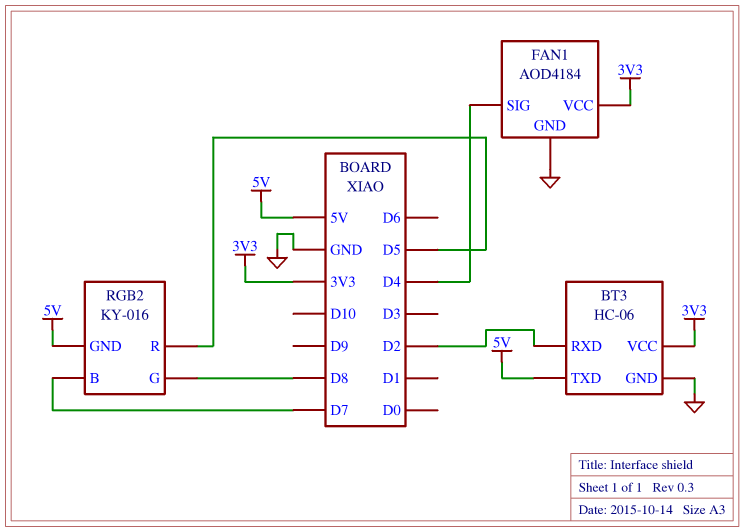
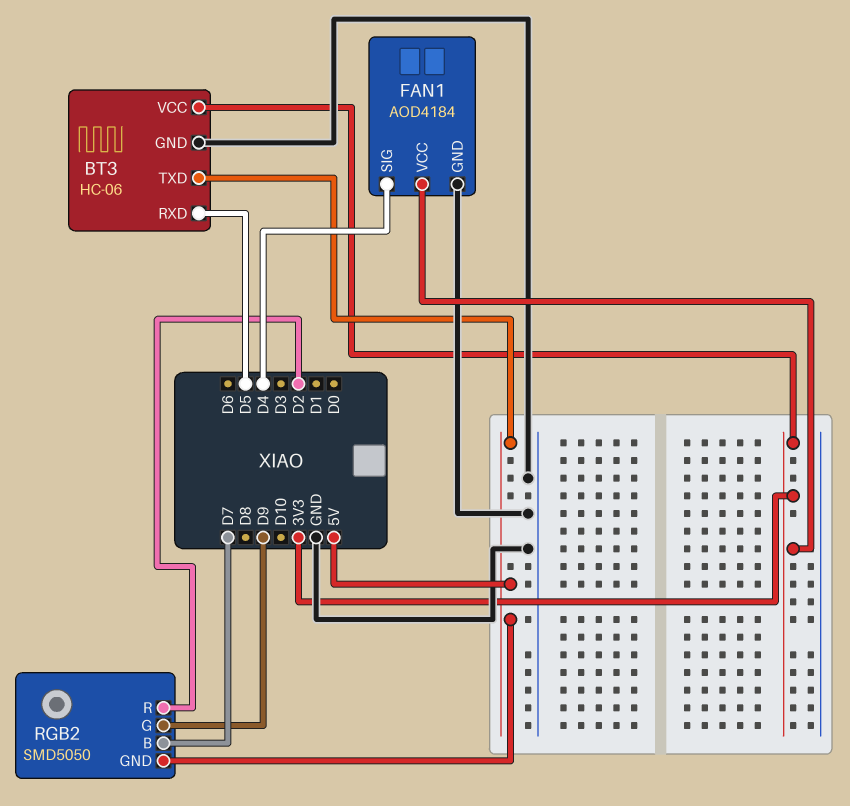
BT3 pin RXD: D2 -> D5
RGB2: KY-016 -> SMD5050
RGB2 pin G: D8 -> D9
RGB2 pin R: D5 -> D2

